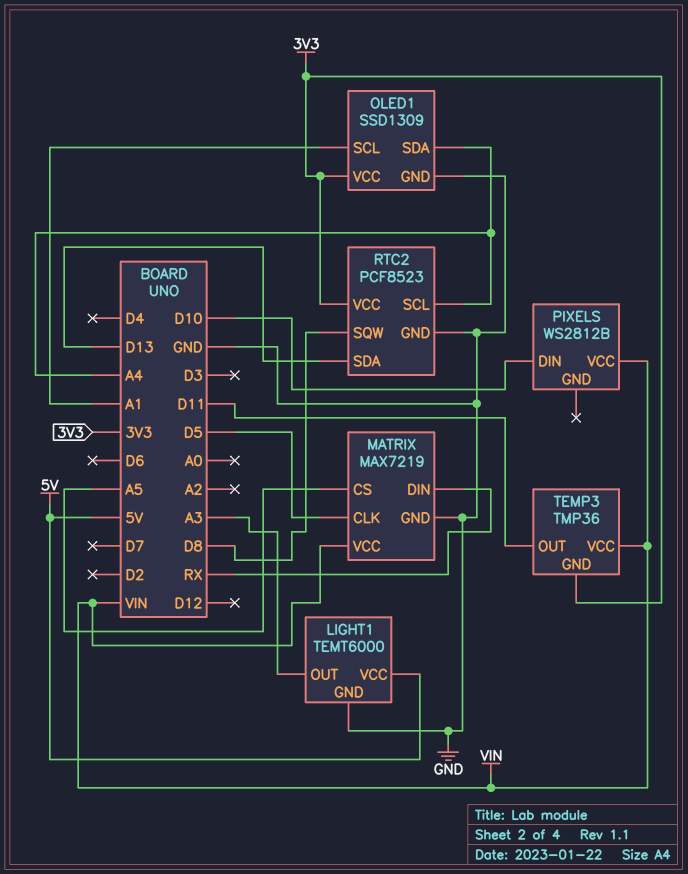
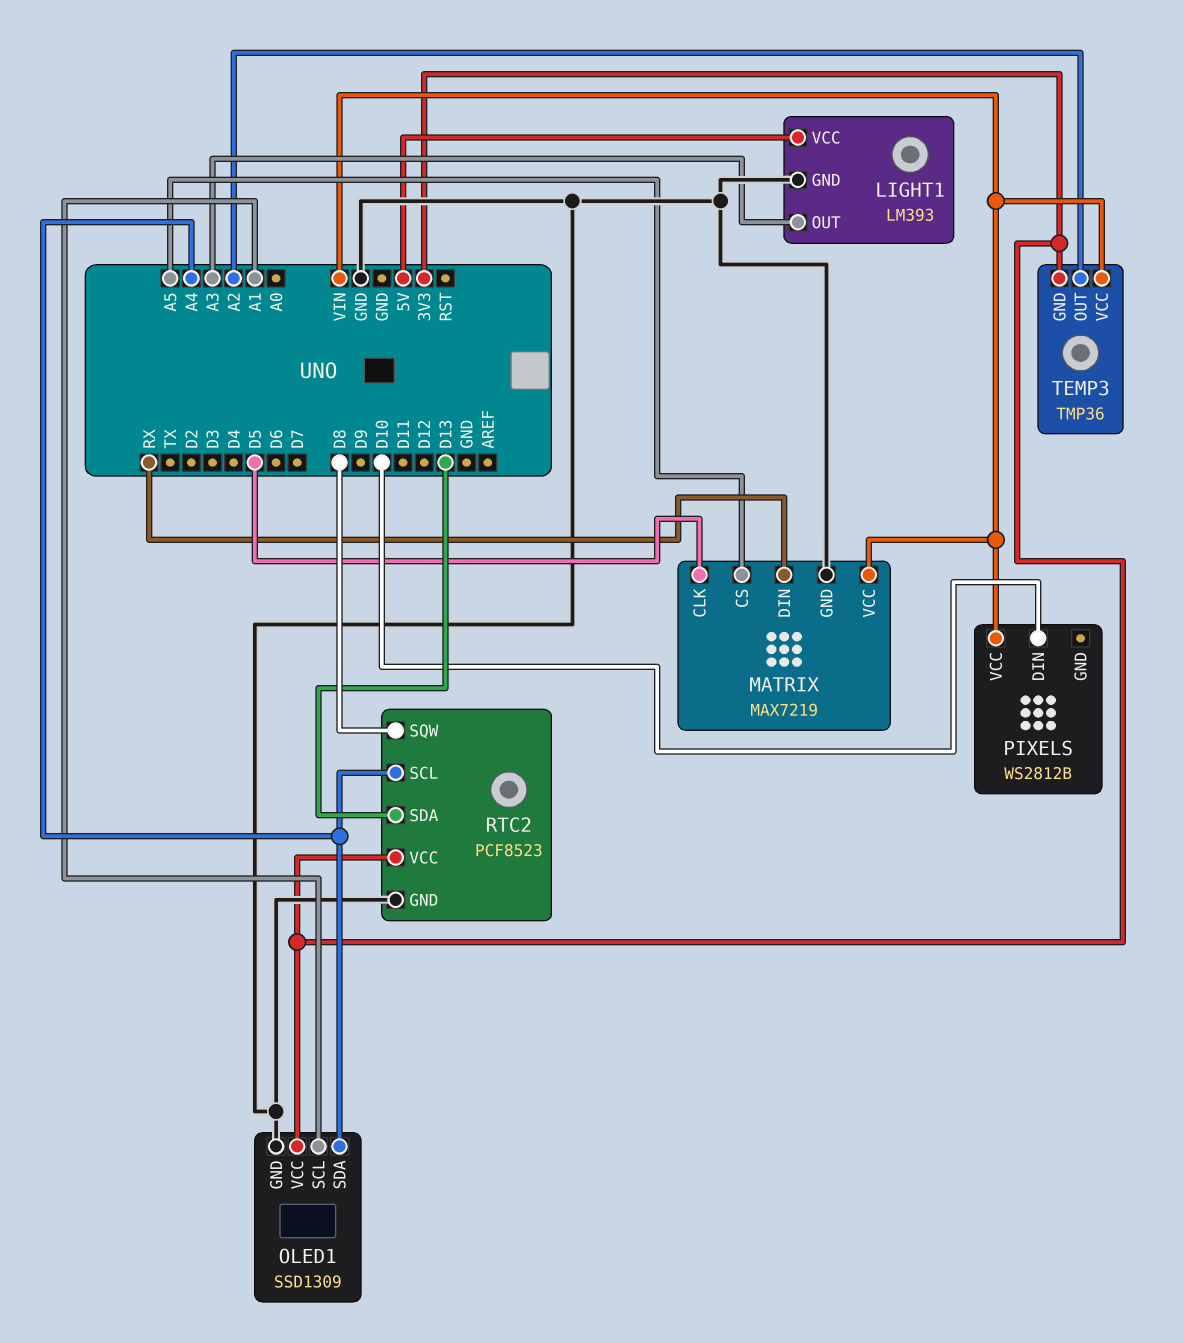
LIGHT1: TEMT6000 -> LM393
TEMP3 pin OUT: D11 -> A2

